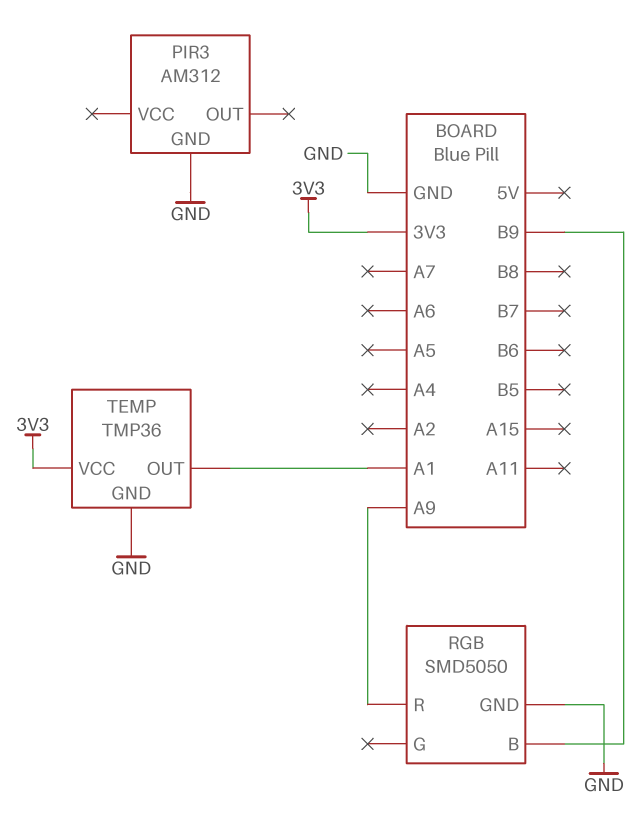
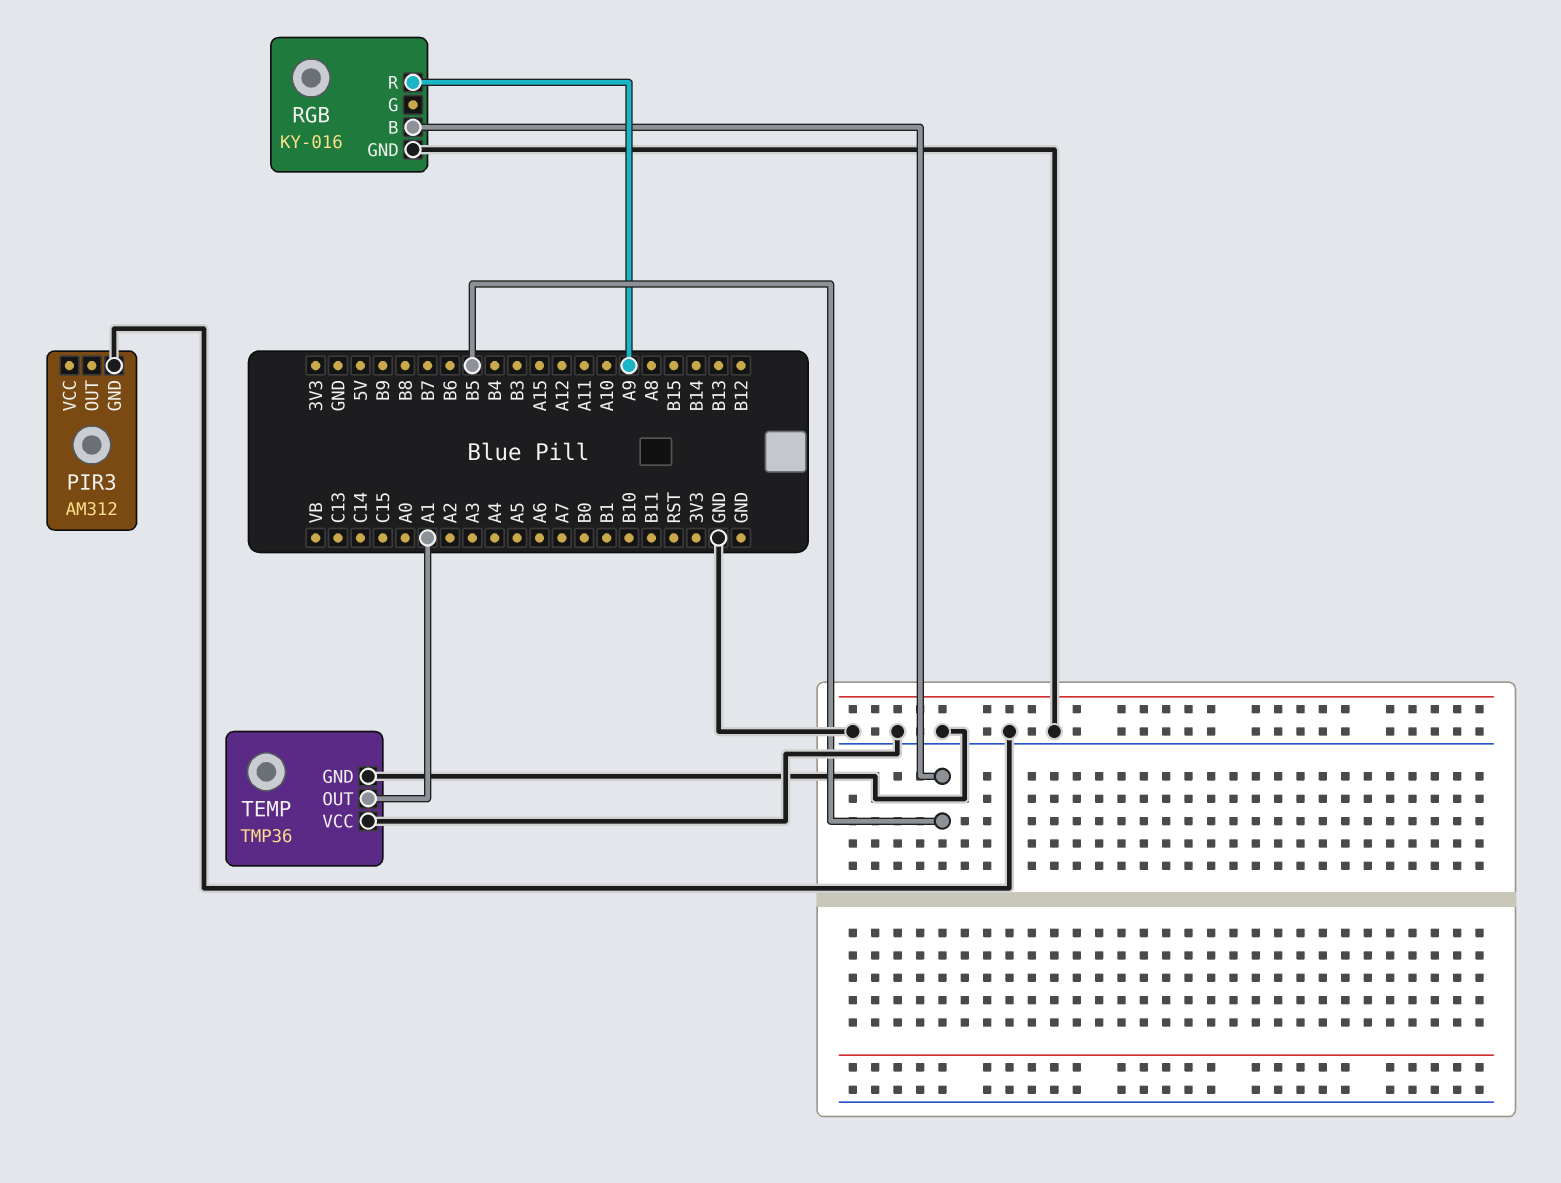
RGB: SMD5050 -> KY-016
RGB pin B: B9 -> B5
TEMP pin VCC: 3V3 -> GND

